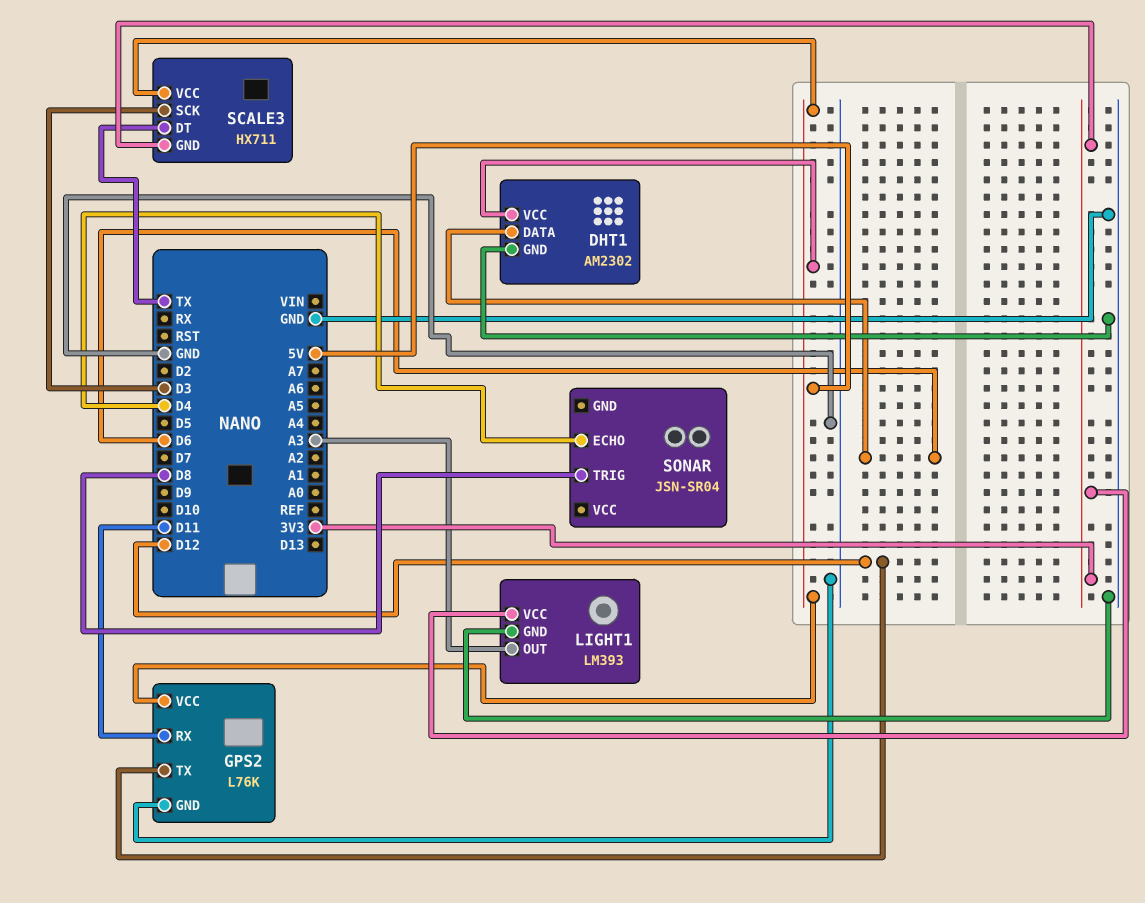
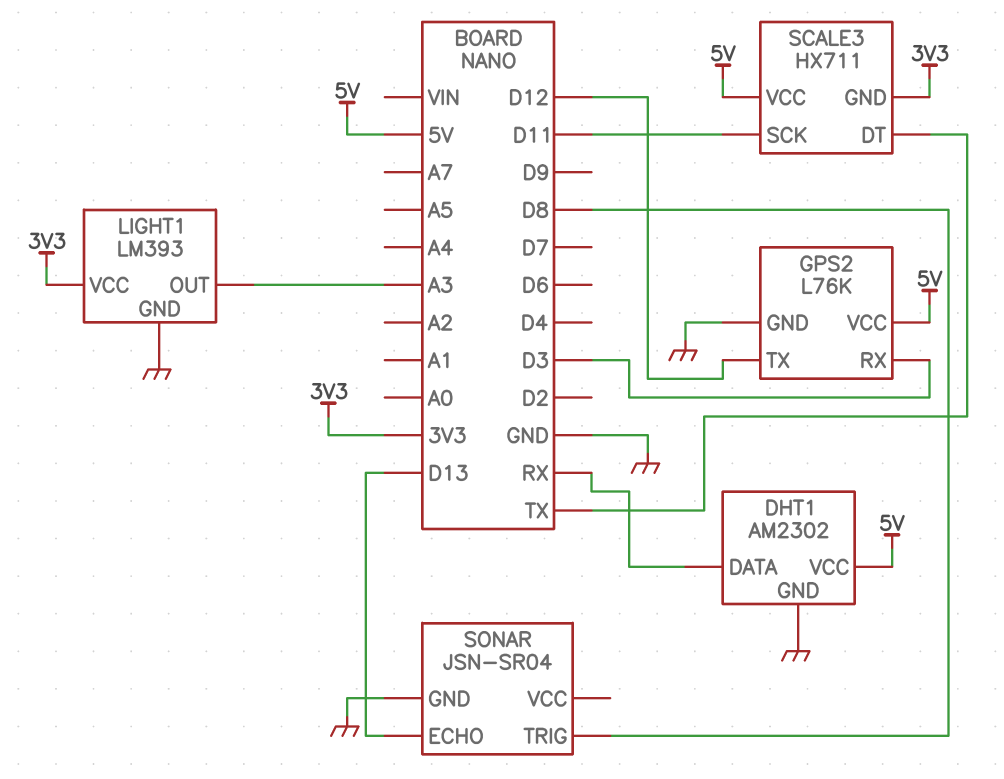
DHT1 pin DATA: D6 -> RX
GPS2 pin RX: D11 -> D3
SCALE3 pin SCK: D3 -> D11
SONAR pin ECHO: D4 -> D13
SONAR pin GND: none -> GND

